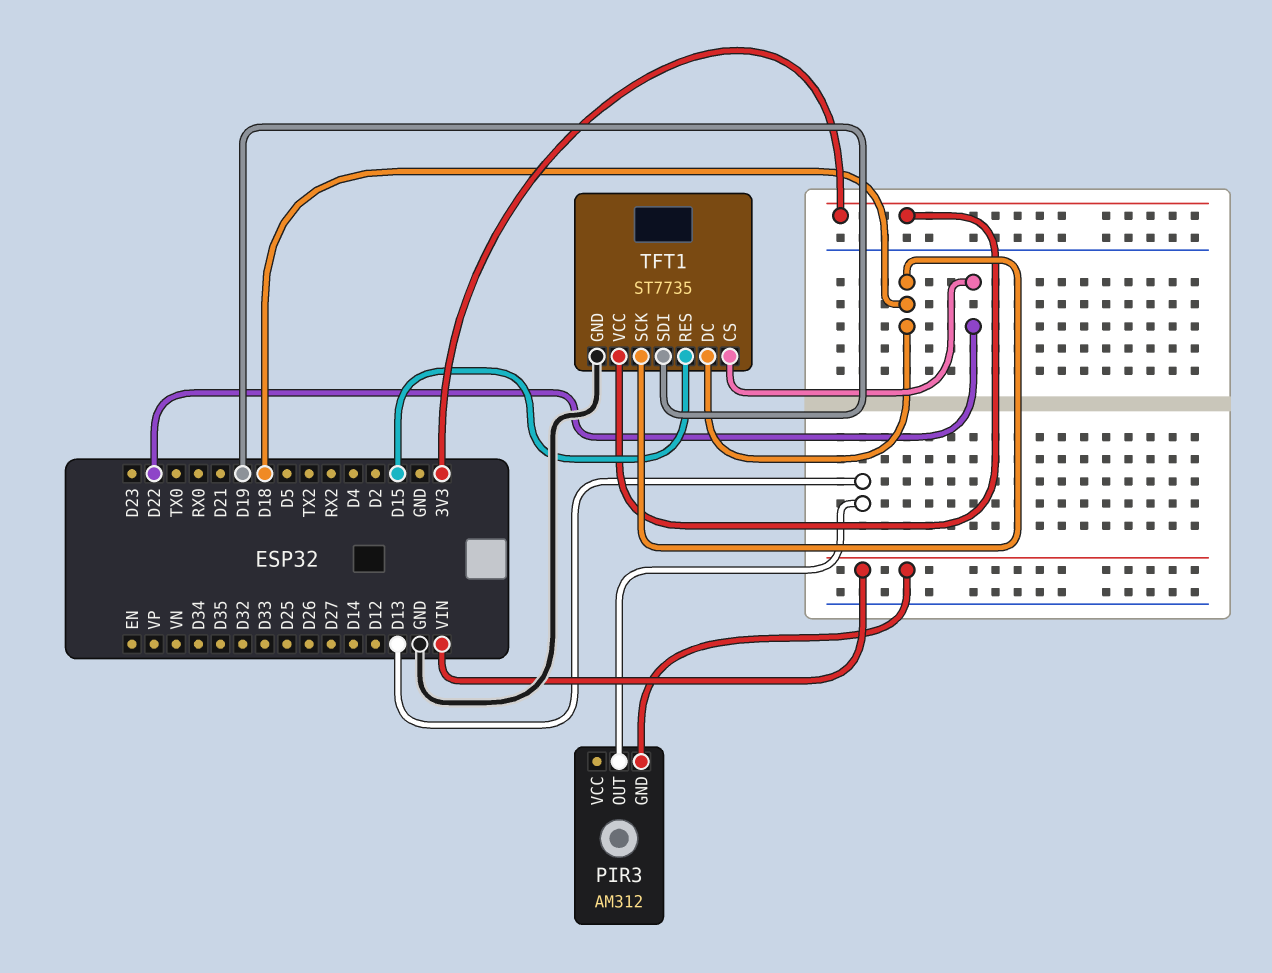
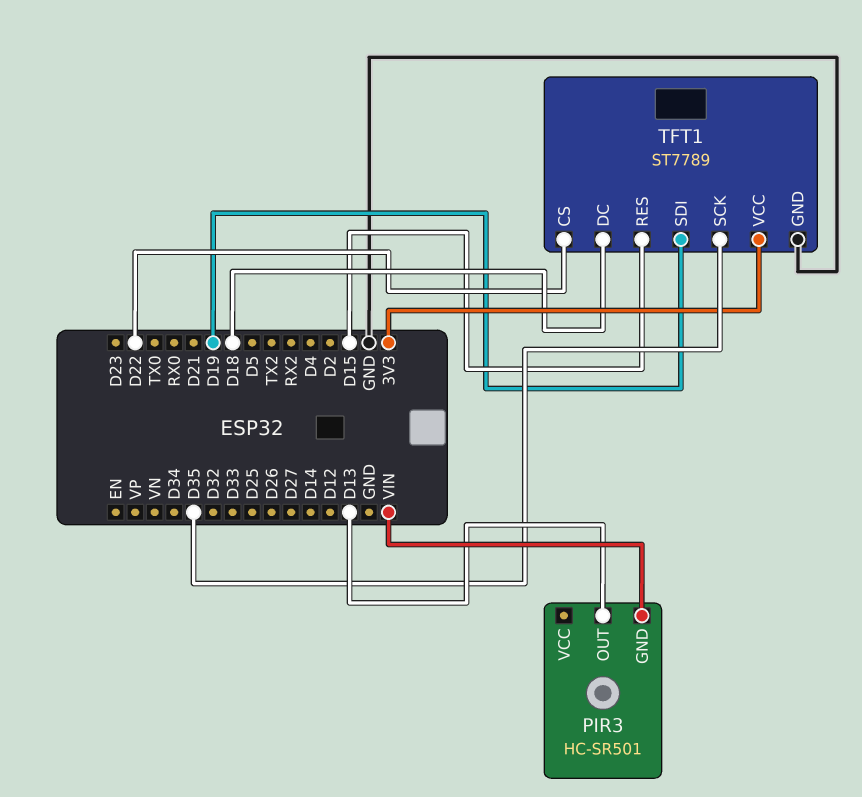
PIR3: AM312 -> HC-SR501
TFT1: ST7735 -> ST7789
TFT1 pin SCK: D18 -> D35

